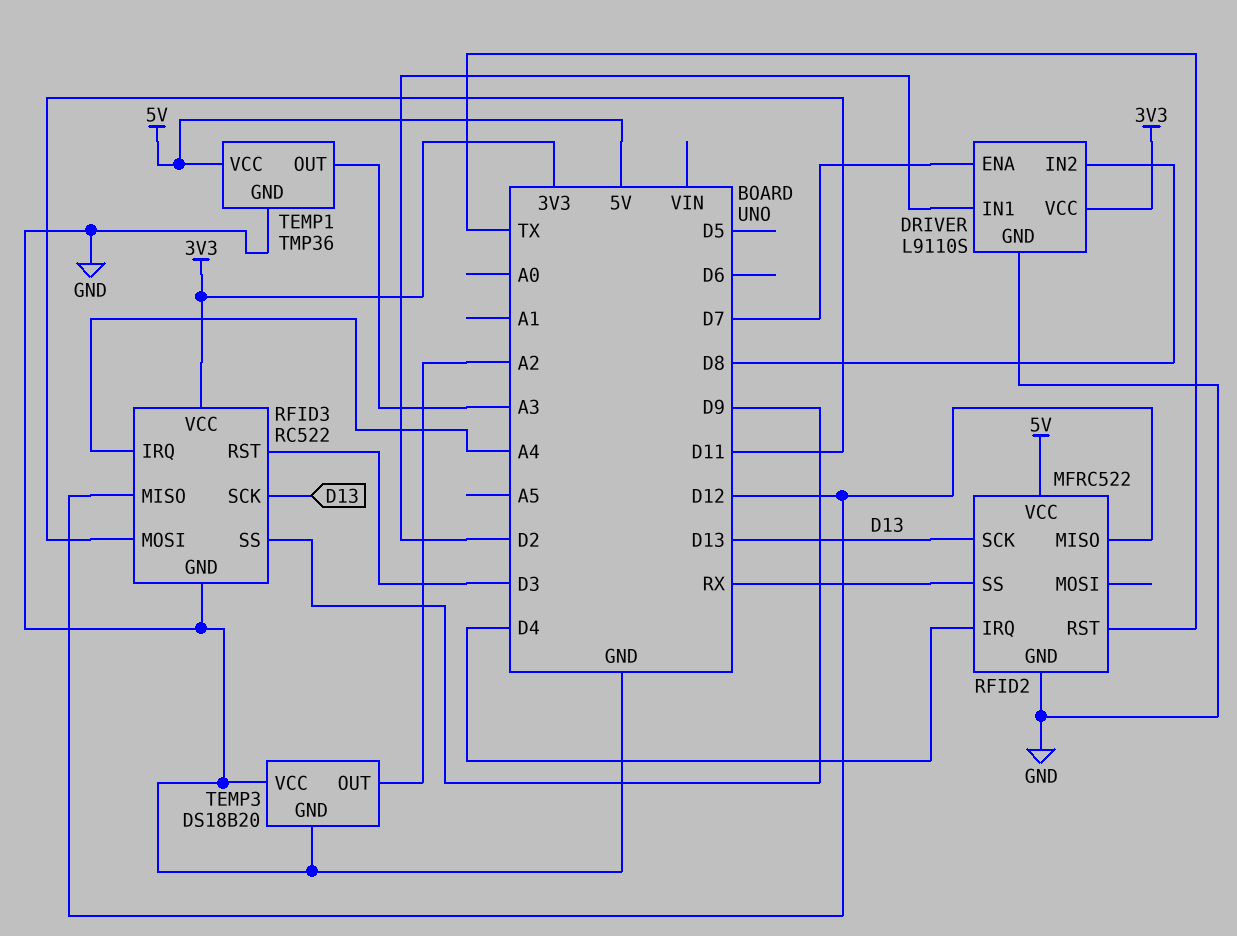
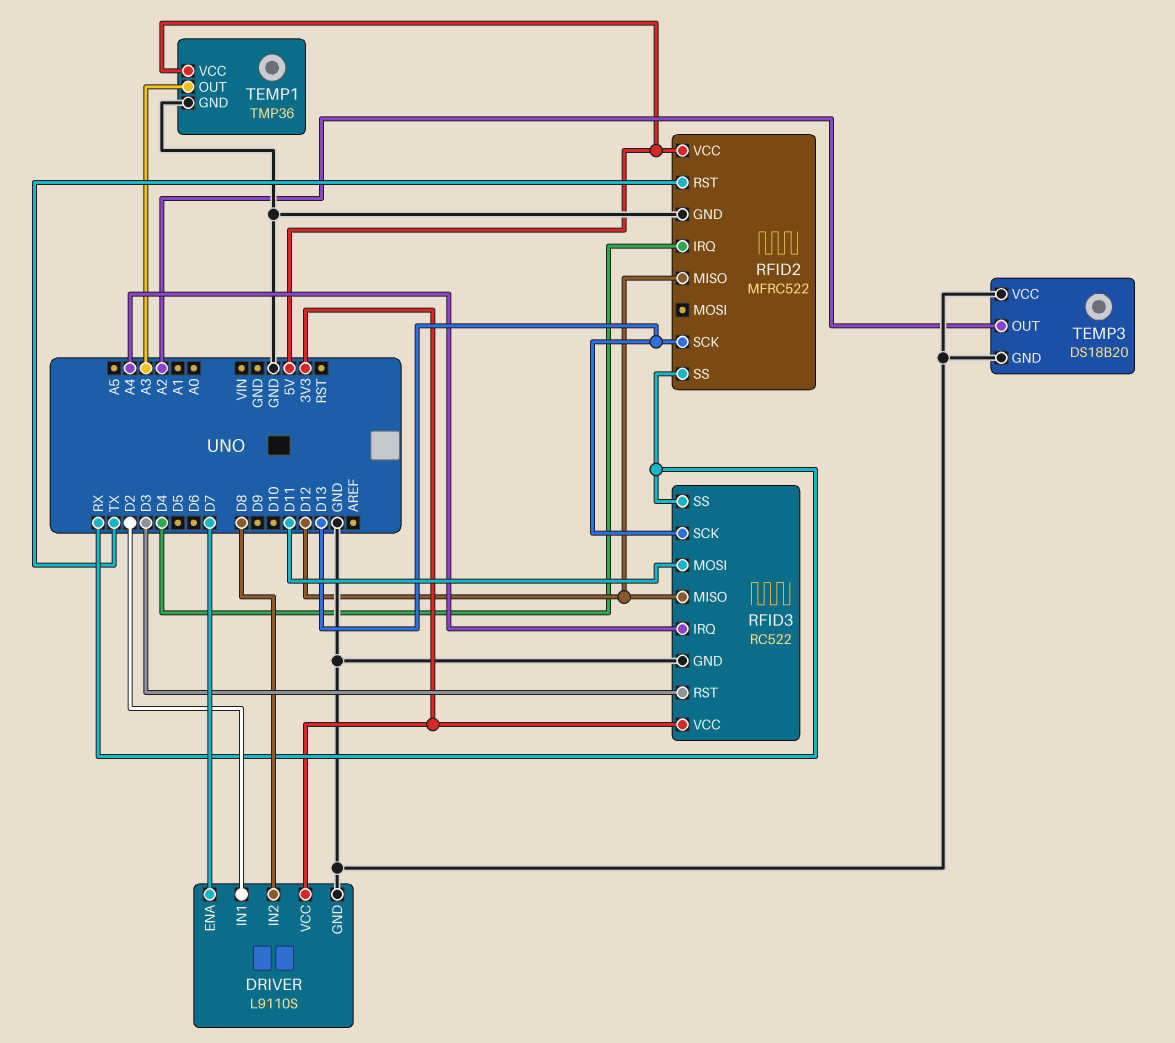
RFID3 pin SS: D9 -> RX

